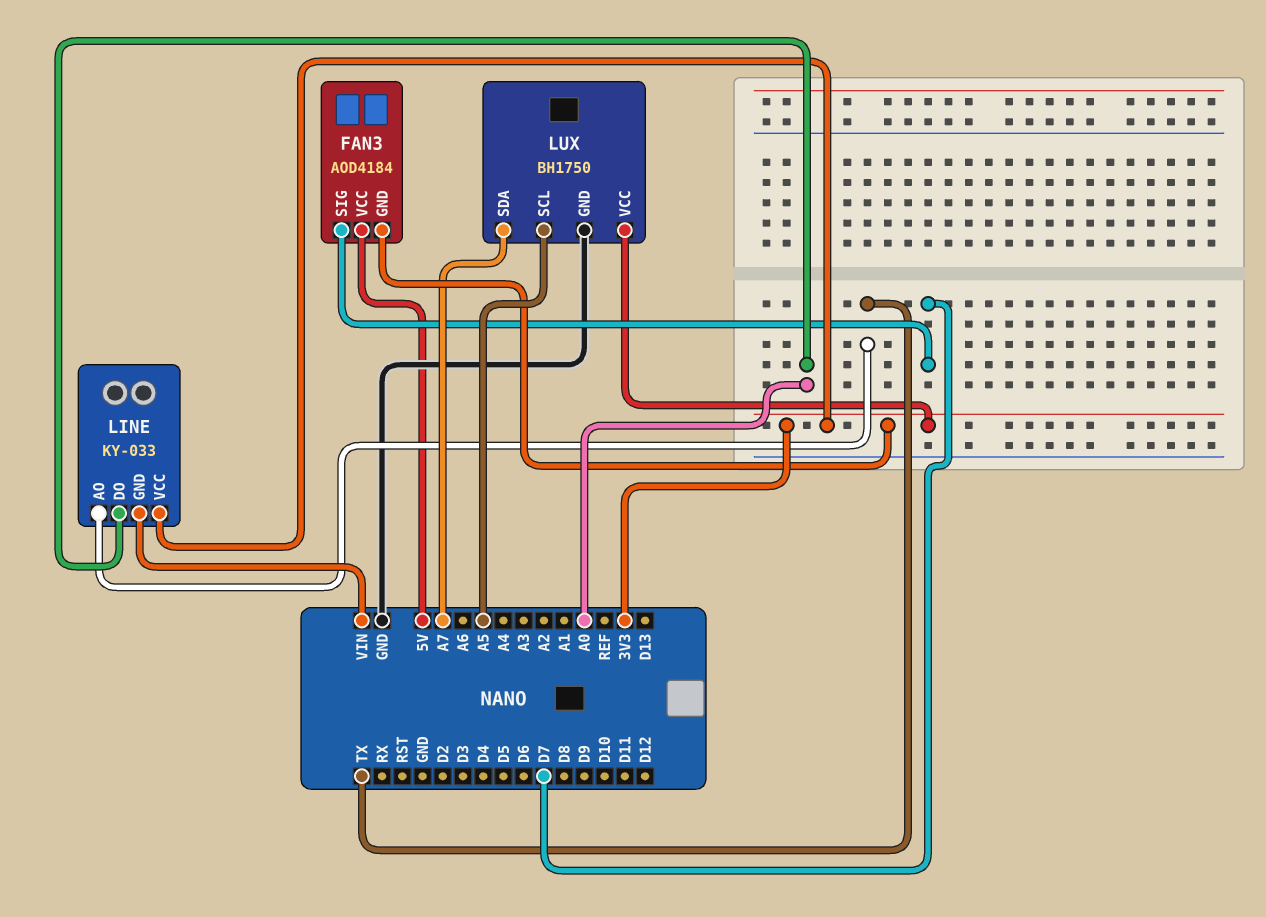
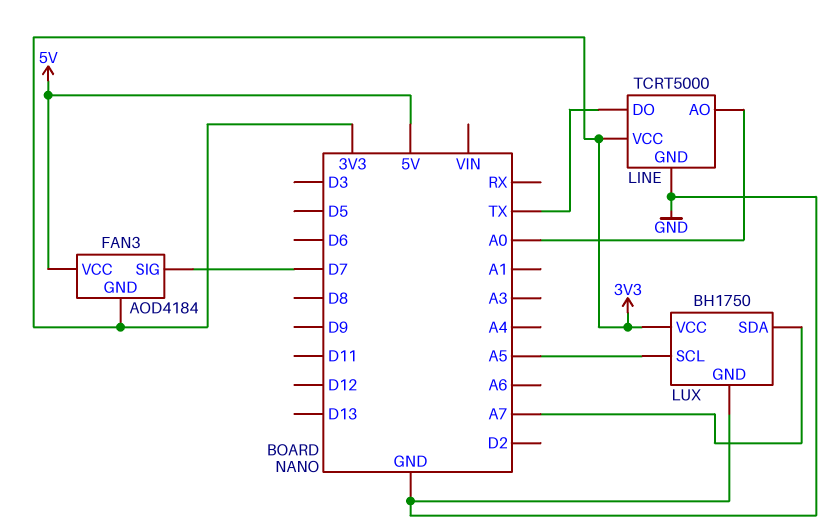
LINE: KY-033 -> TCRT5000
LINE pin AO: TX -> A0
LINE pin DO: A0 -> TX
LINE pin GND: VIN -> GND

